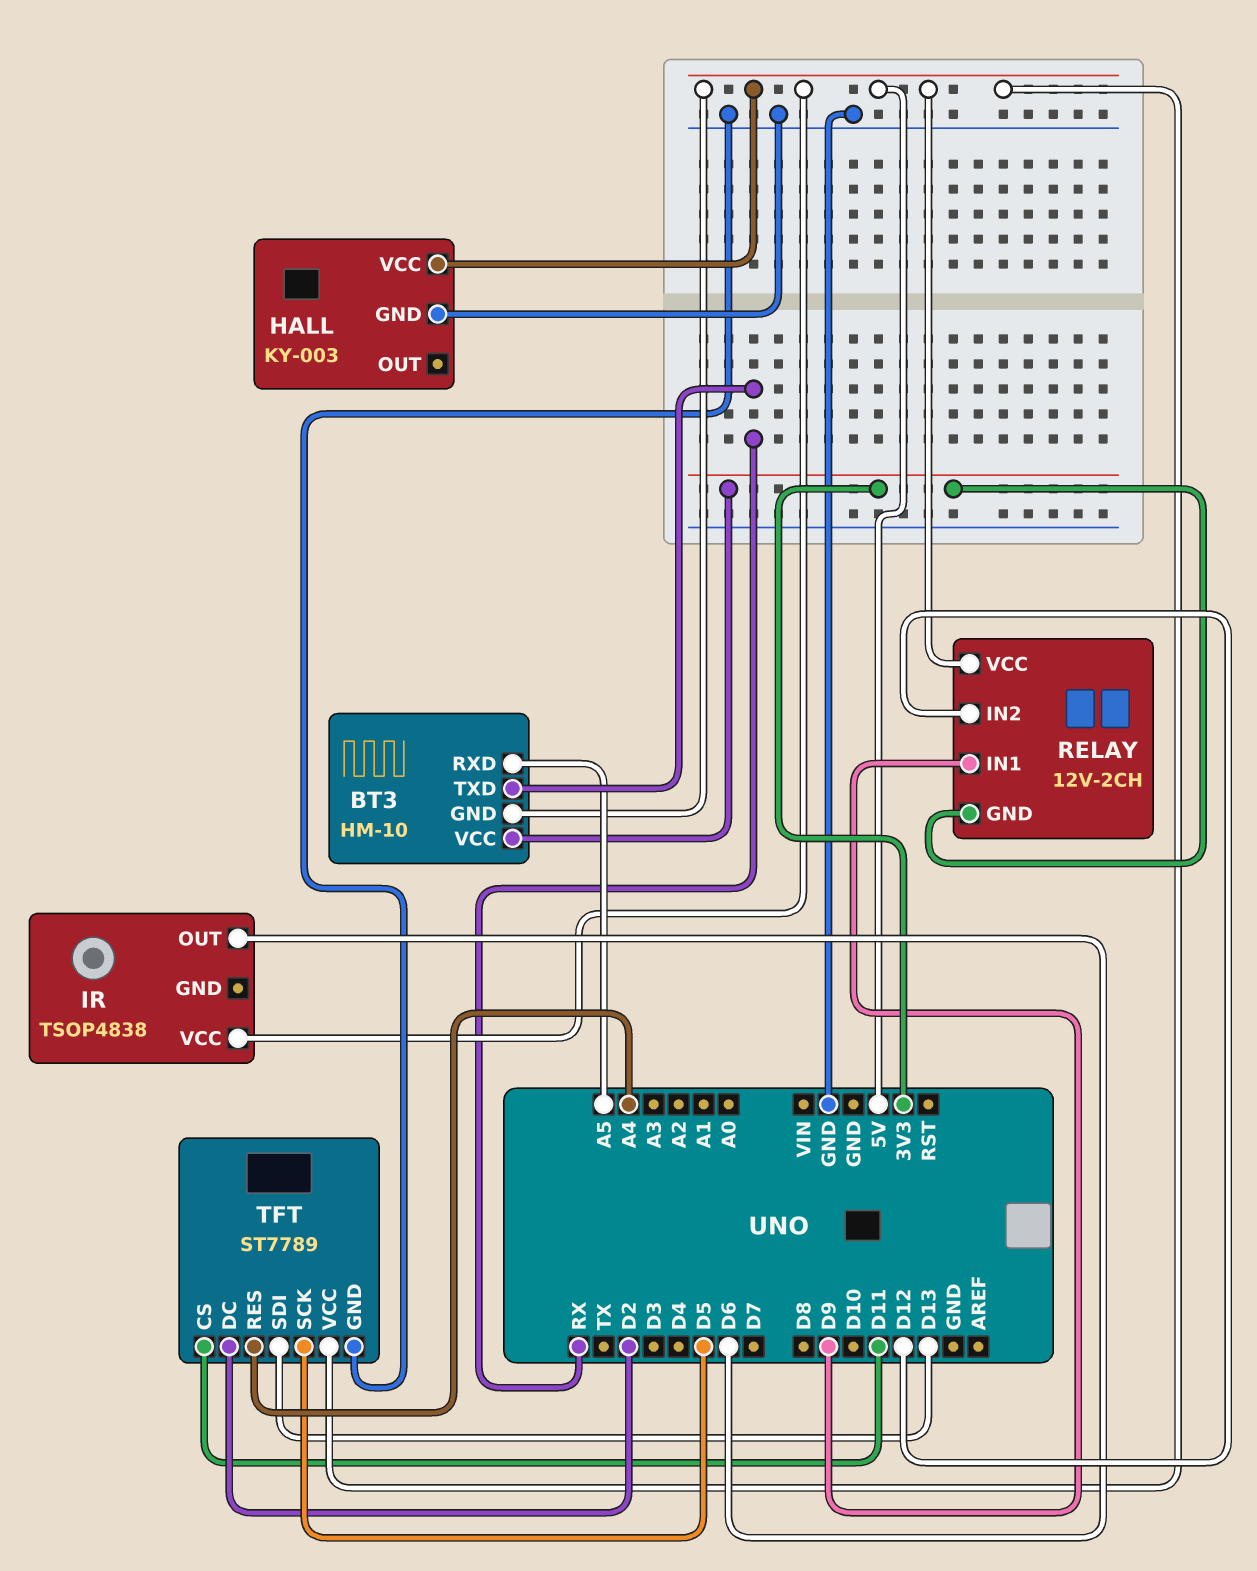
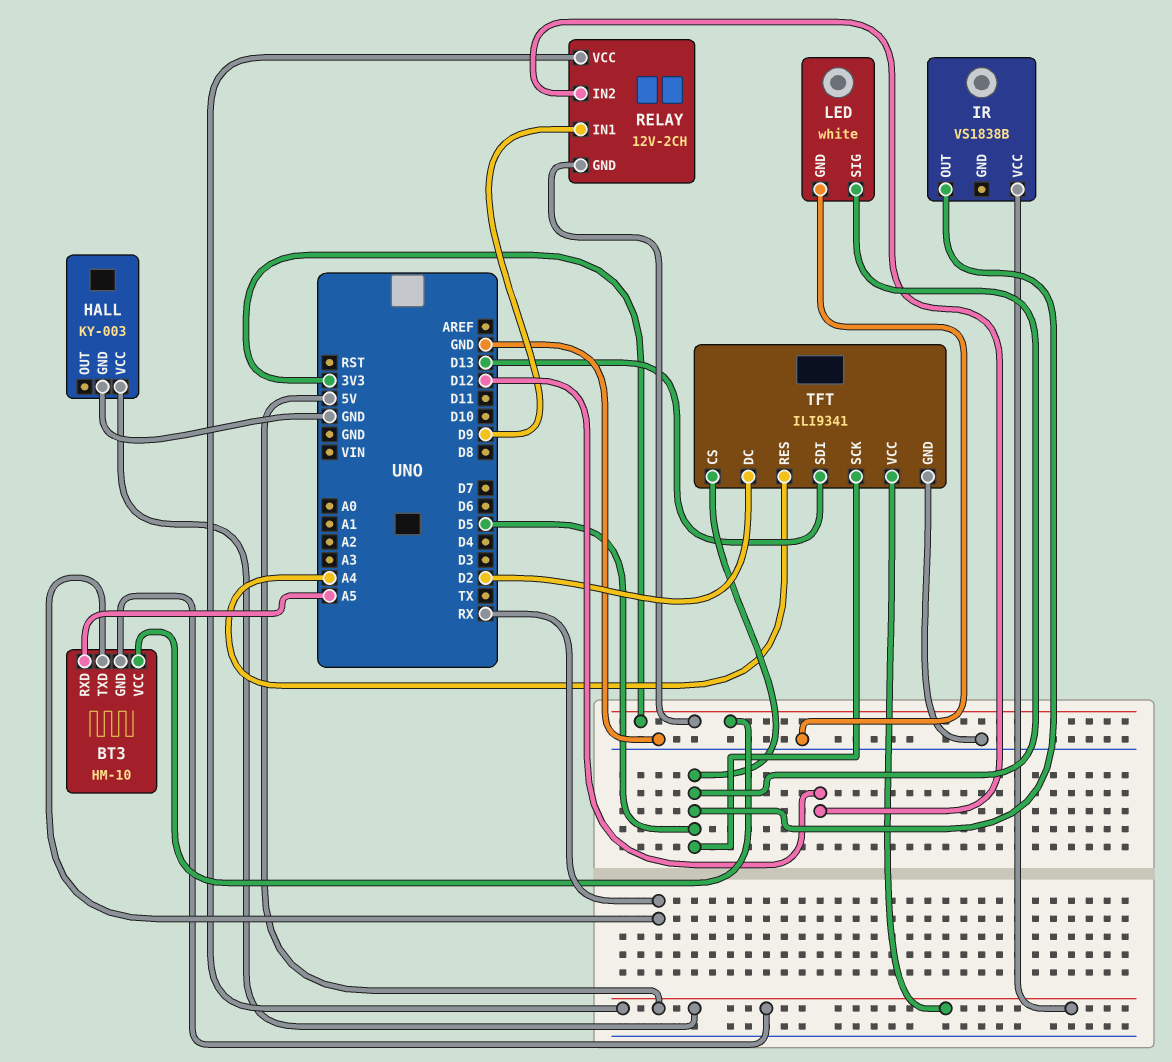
IR: TSOP4838 -> VS1838B
IR pin OUT: D6 -> D5
LED: none -> white
LED pin GND: none -> GND
LED pin SIG: none -> D5
TFT: ST7789 -> ILI9341
TFT pin CS: D11 -> D5

